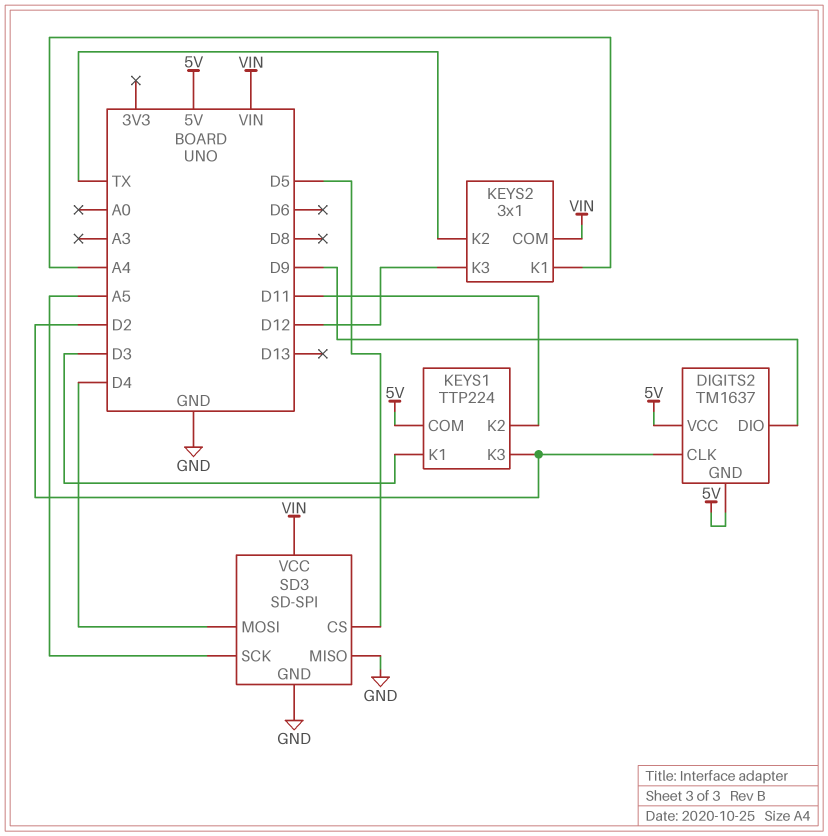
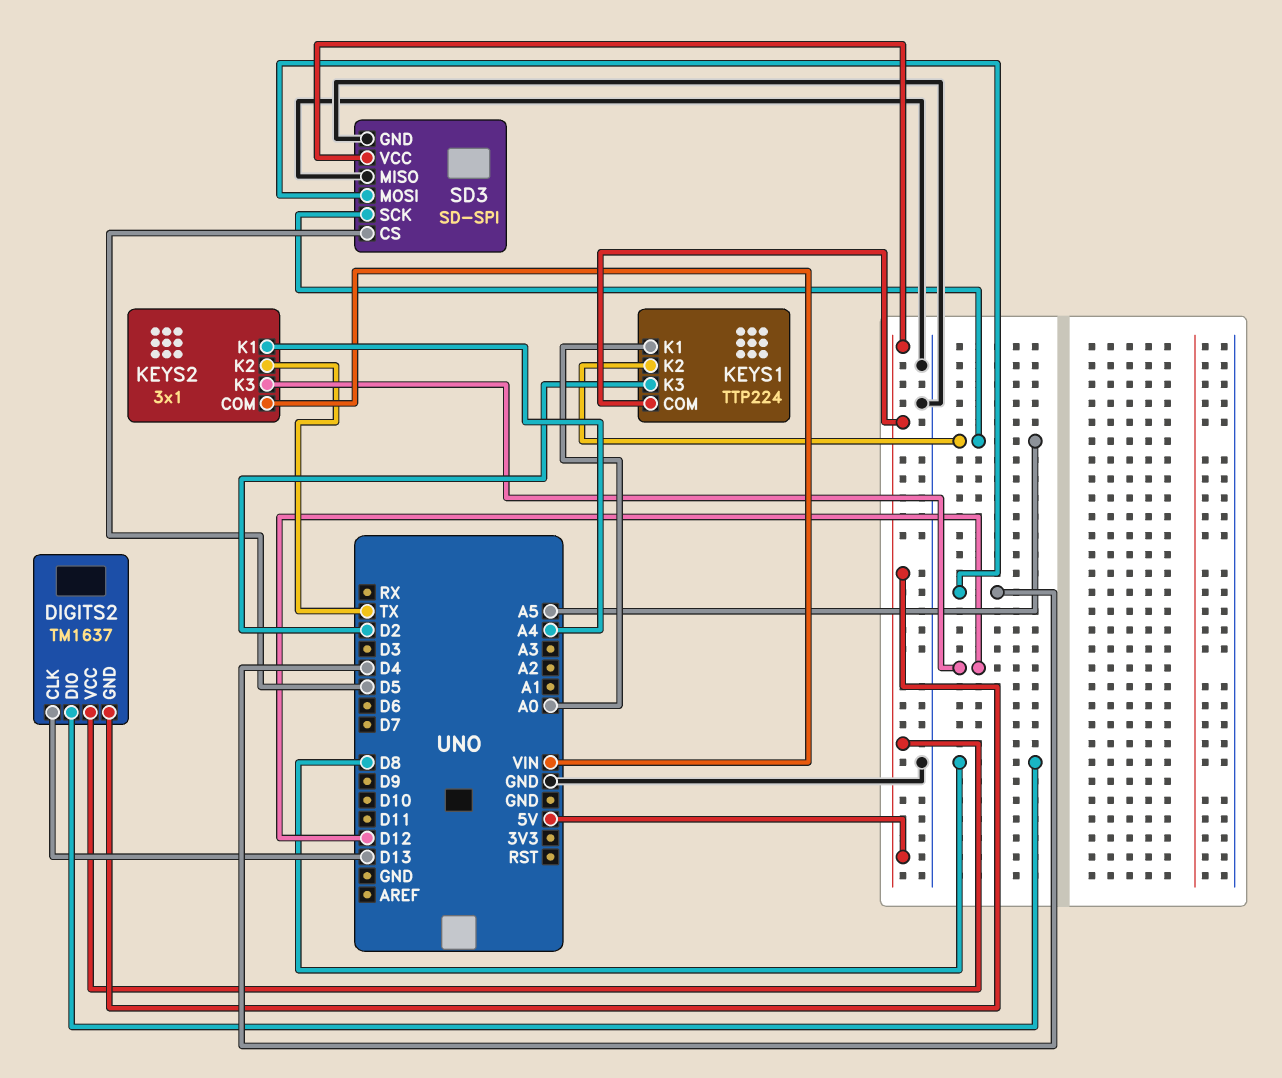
DIGITS2 pin CLK: D2 -> D13
DIGITS2 pin DIO: D9 -> D8
KEYS1 pin K1: D3 -> A0
KEYS1 pin K2: D11 -> A5
SD3 pin VCC: VIN -> 5V

